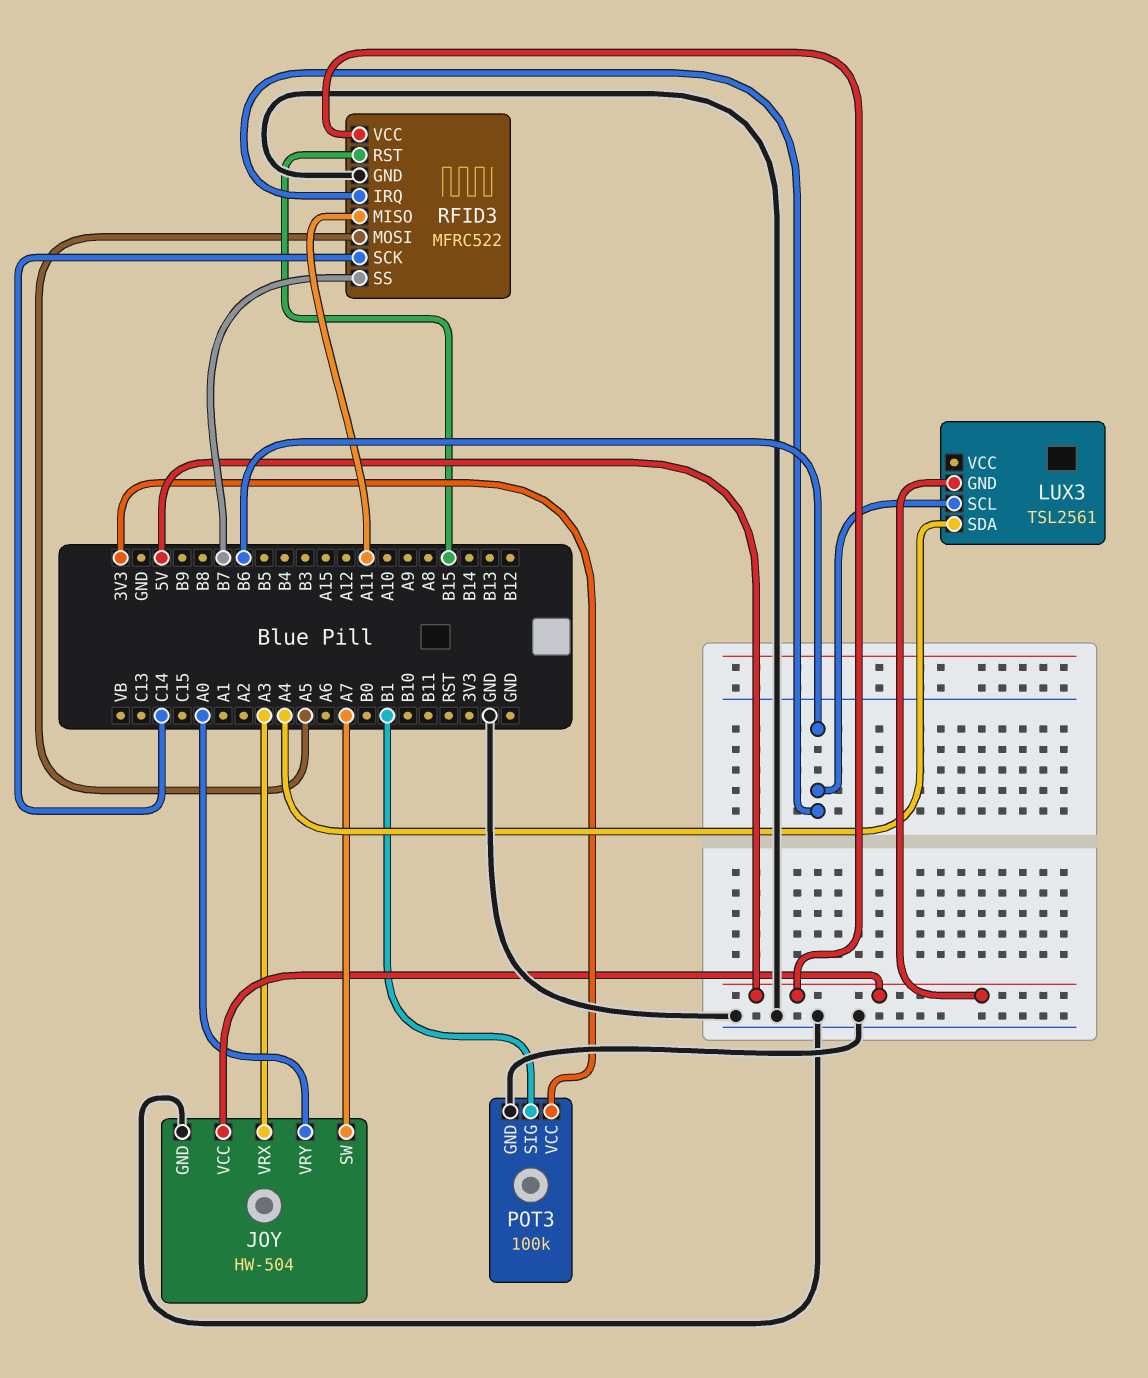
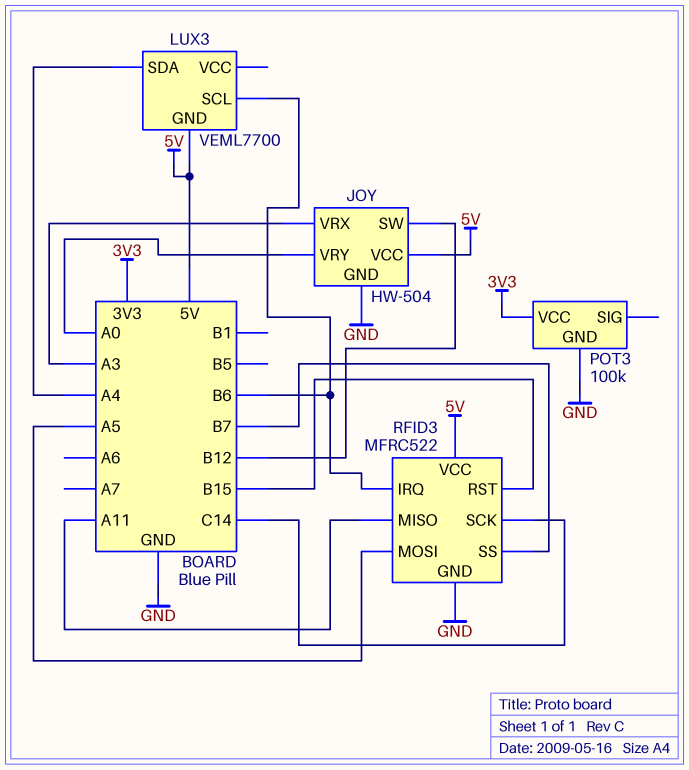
JOY pin SW: A7 -> B12
LUX3: TSL2561 -> VEML7700
POT3 pin SIG: B1 -> none

